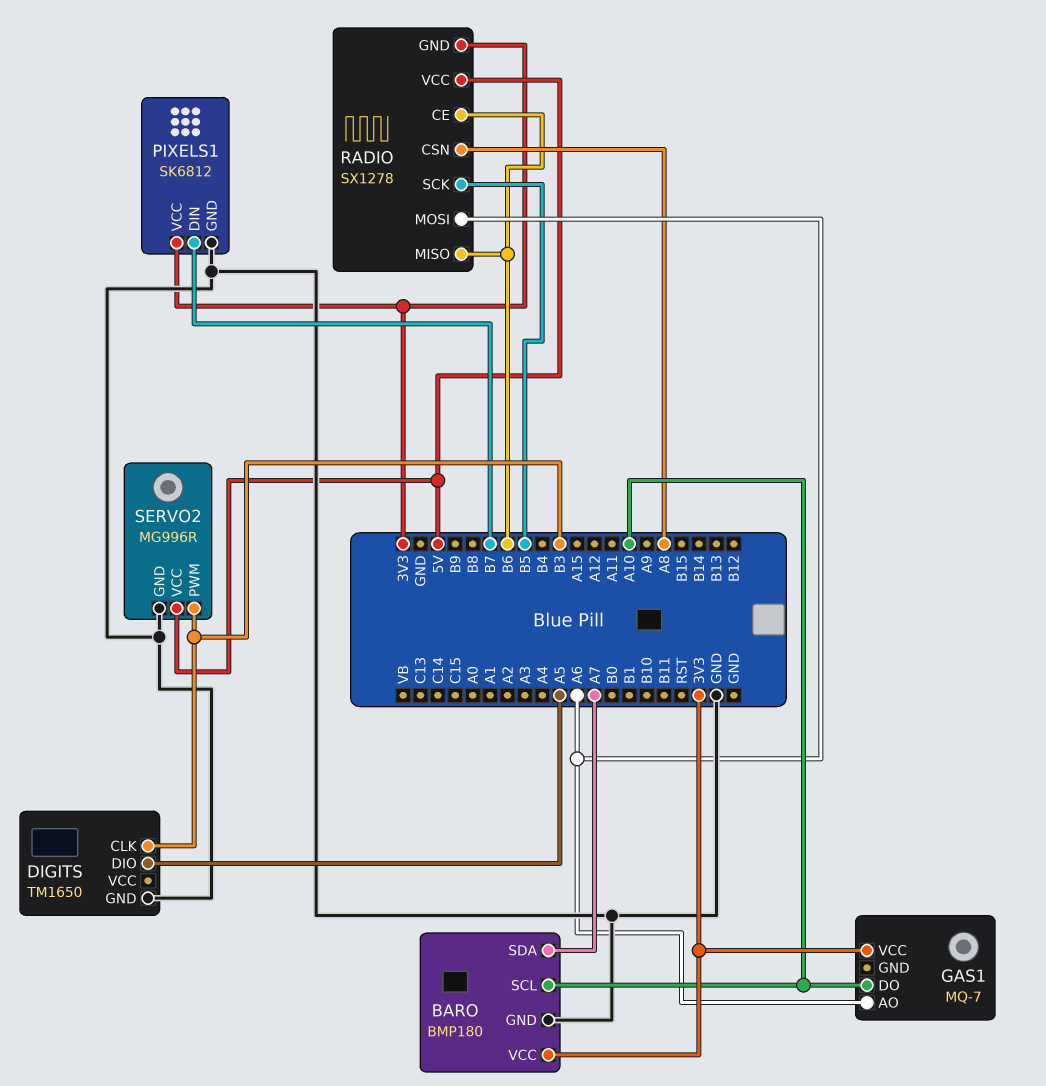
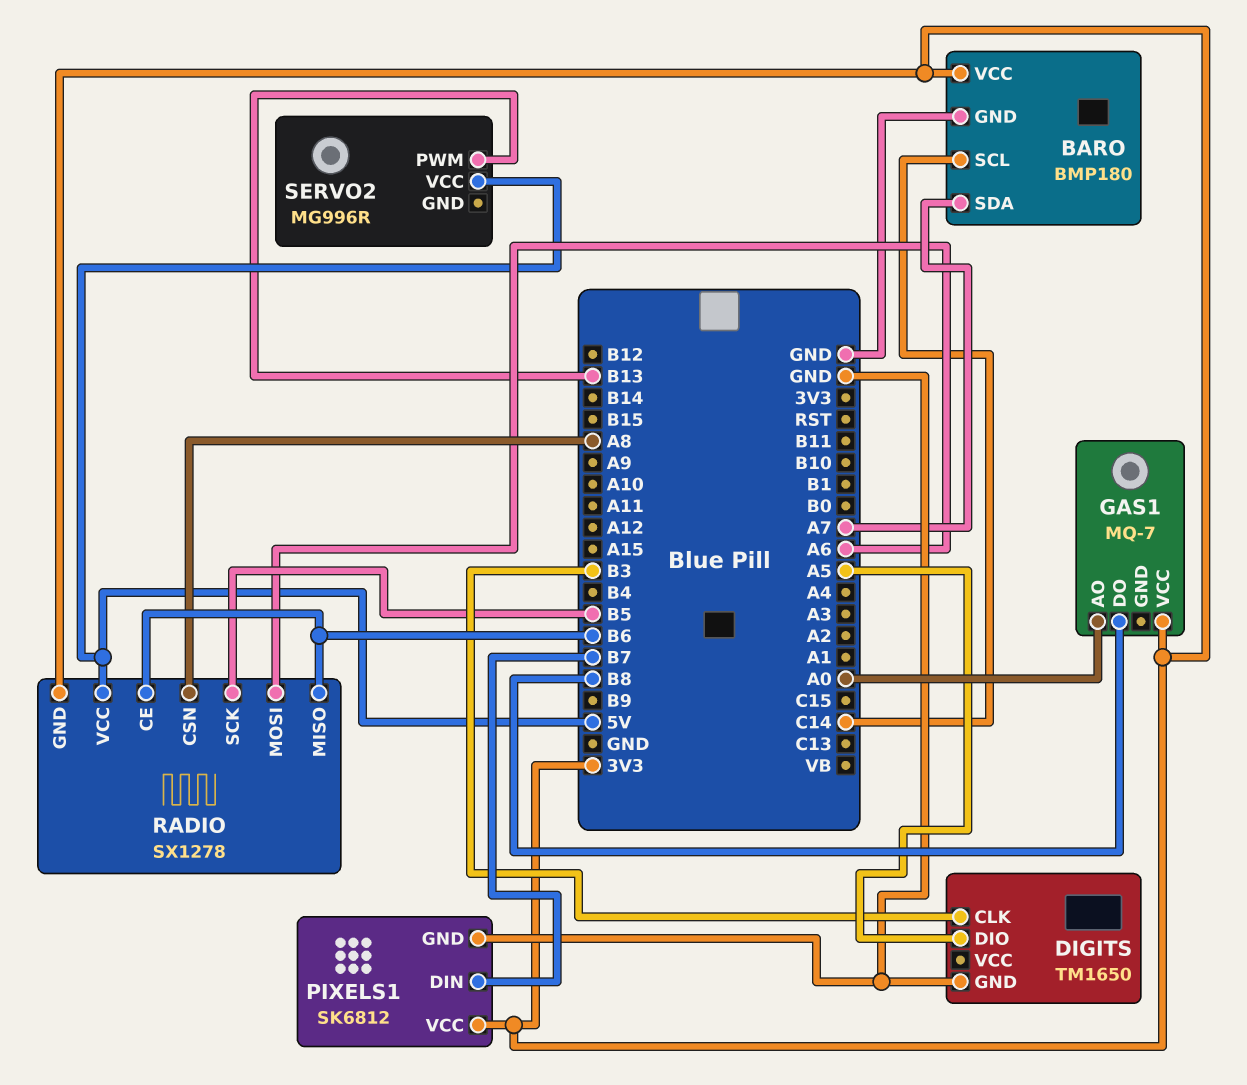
BARO pin SCL: A10 -> C14
GAS1 pin AO: A6 -> A0
GAS1 pin DO: A10 -> B8
SERVO2 pin GND: GND -> none
SERVO2 pin PWM: B3 -> B13

